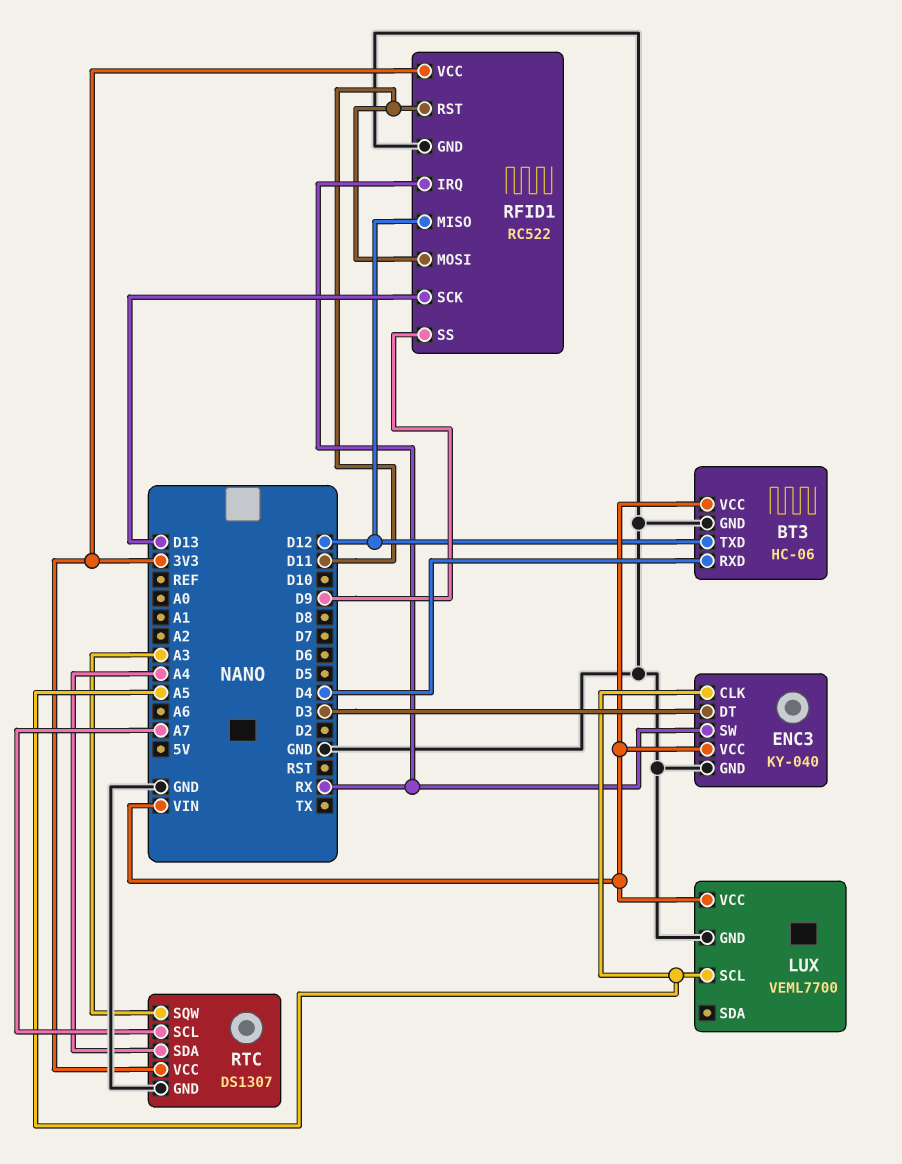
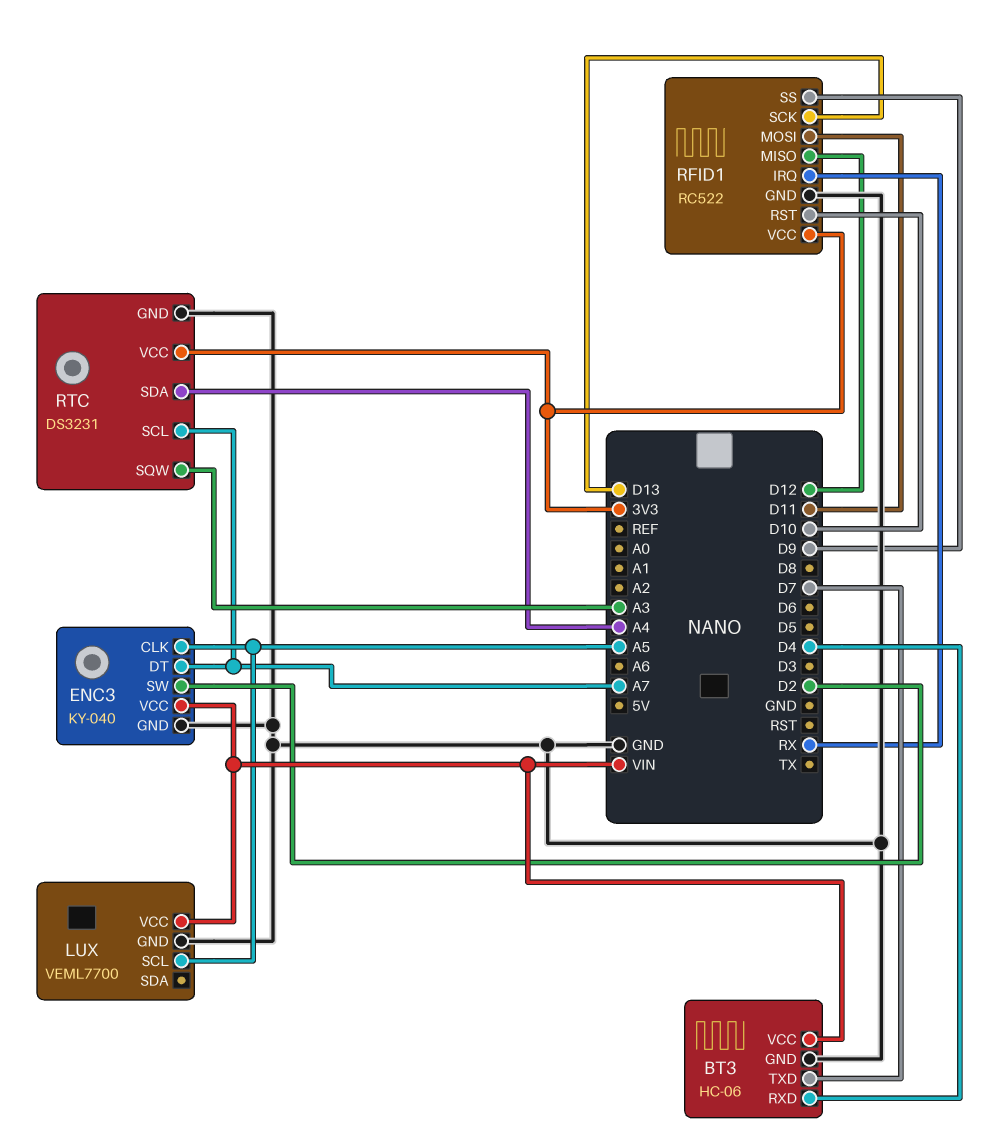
BT3 pin TXD: D12 -> D7
ENC3 pin DT: D3 -> A7
ENC3 pin SW: RX -> D2
RFID1 pin RST: D11 -> D10
RTC: DS1307 -> DS3231

